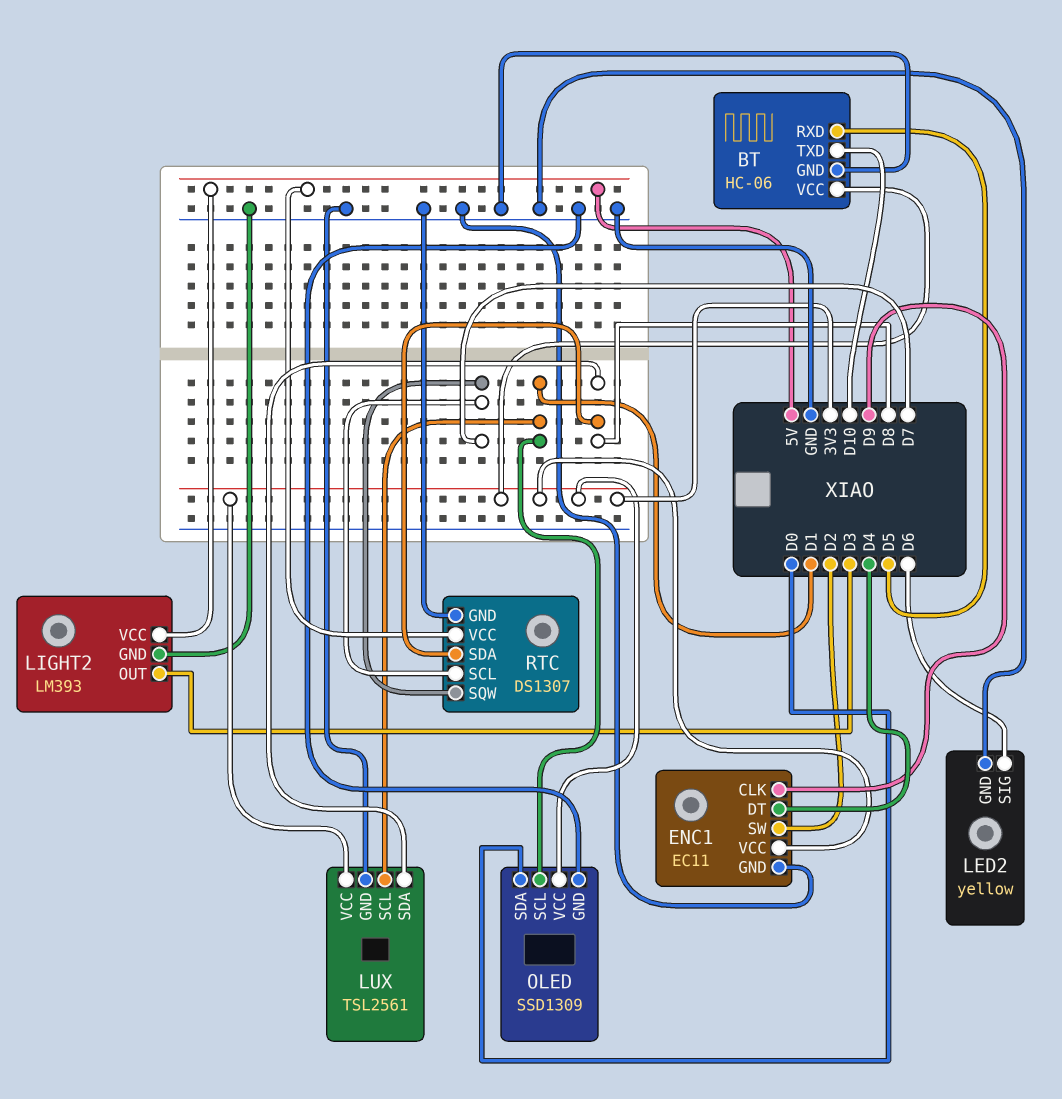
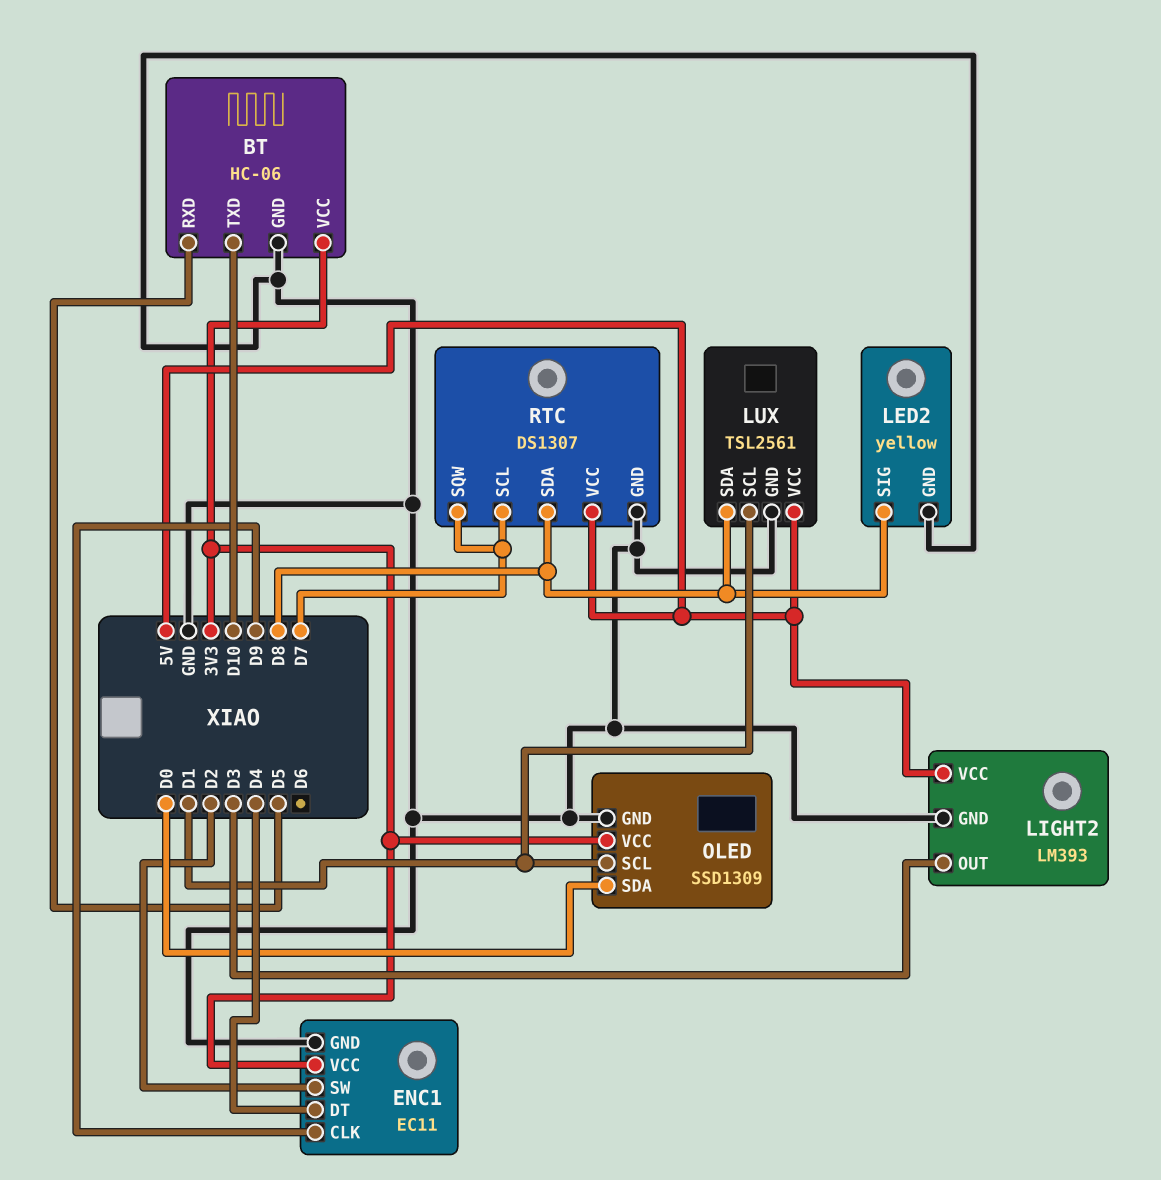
LED2 pin SIG: D6 -> D8
LUX pin VCC: 3V3 -> 5V

